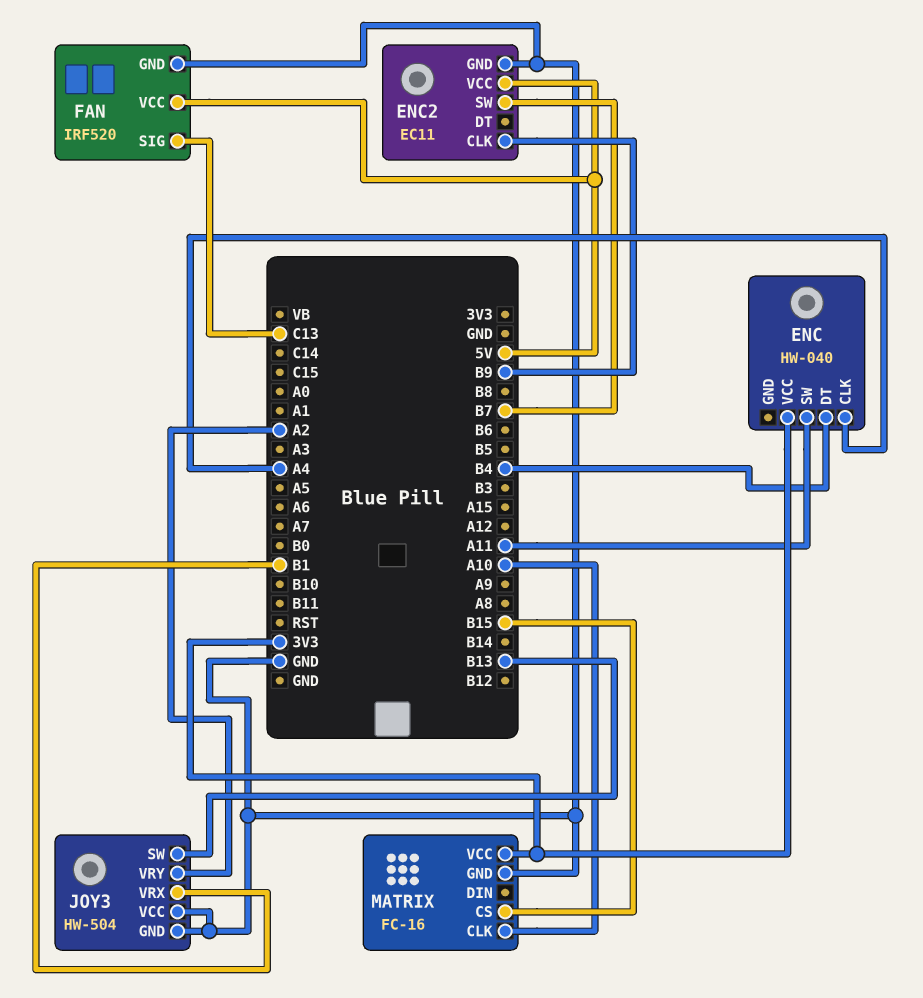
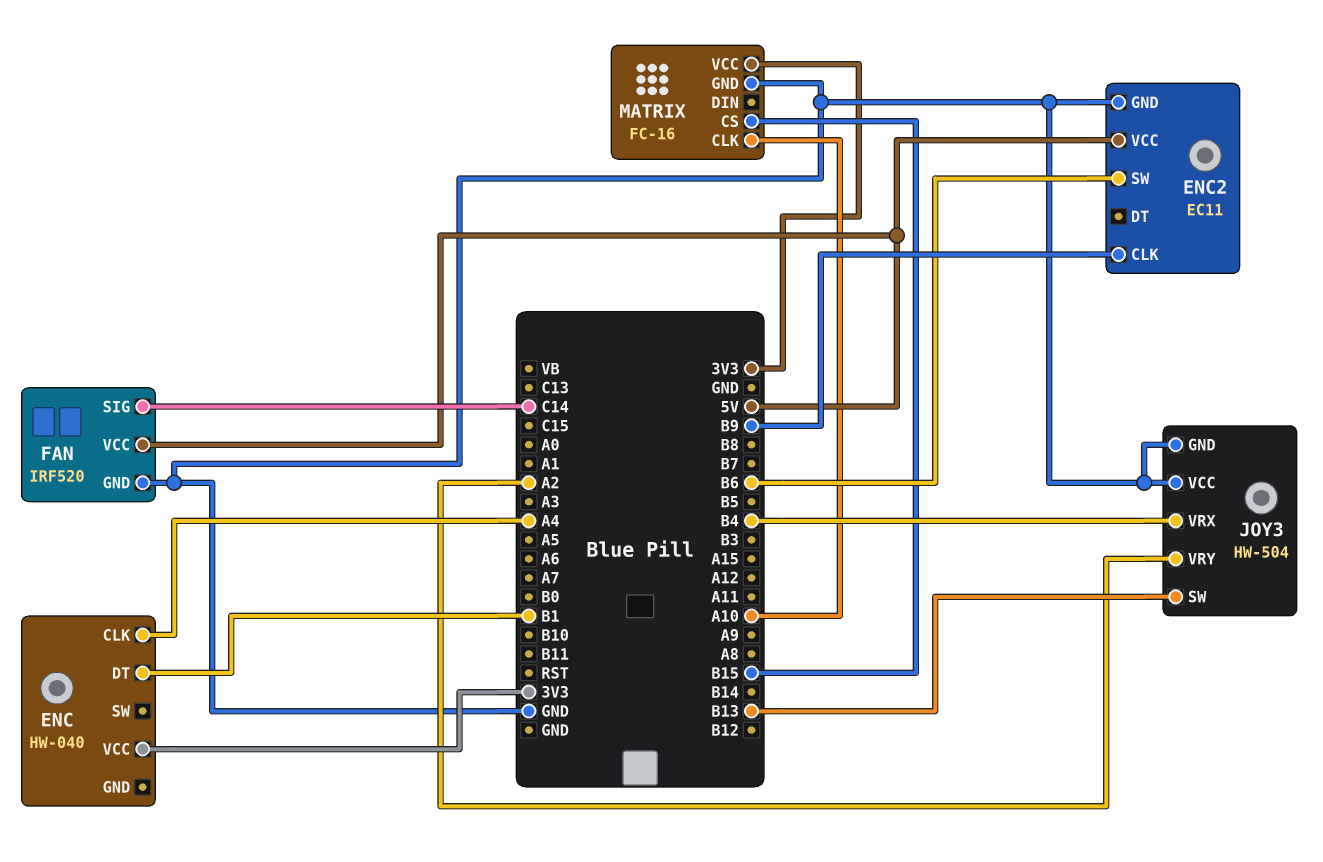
ENC pin DT: B4 -> B1
ENC pin SW: A11 -> none
ENC2 pin SW: B7 -> B6
FAN pin SIG: C13 -> C14
JOY3 pin VRX: B1 -> B4

